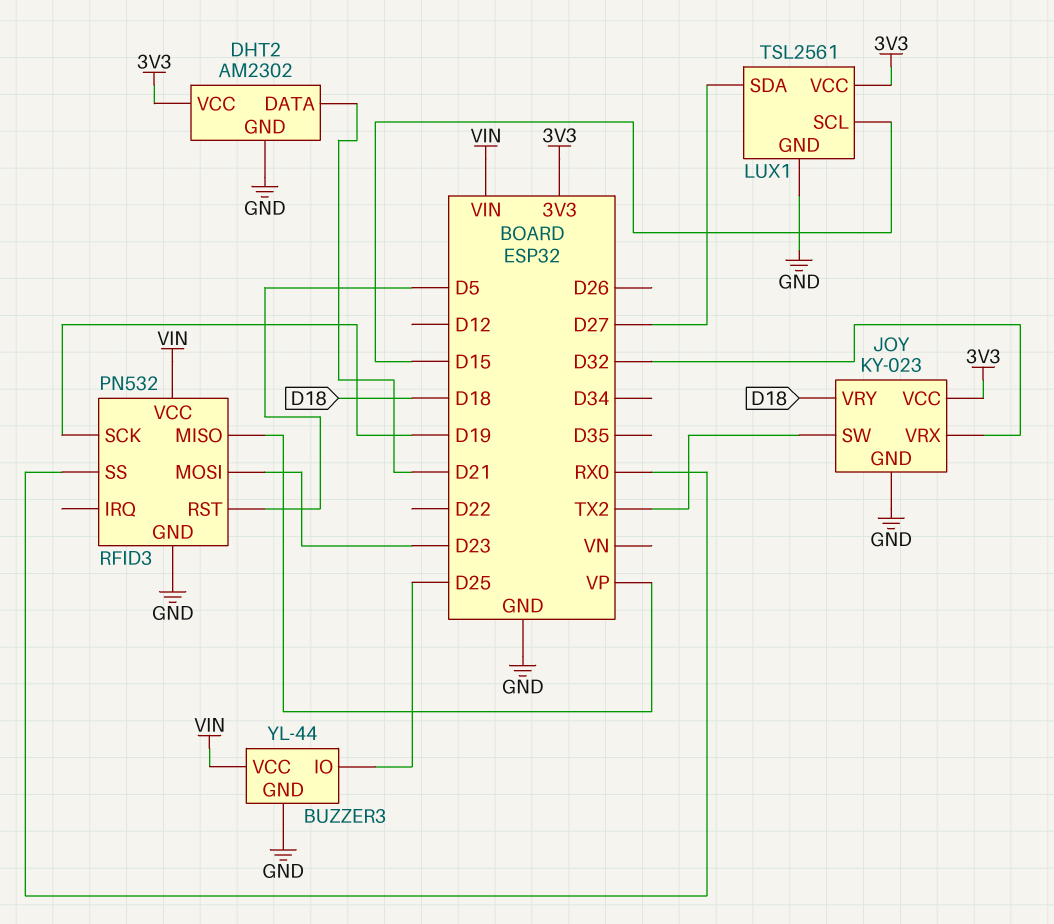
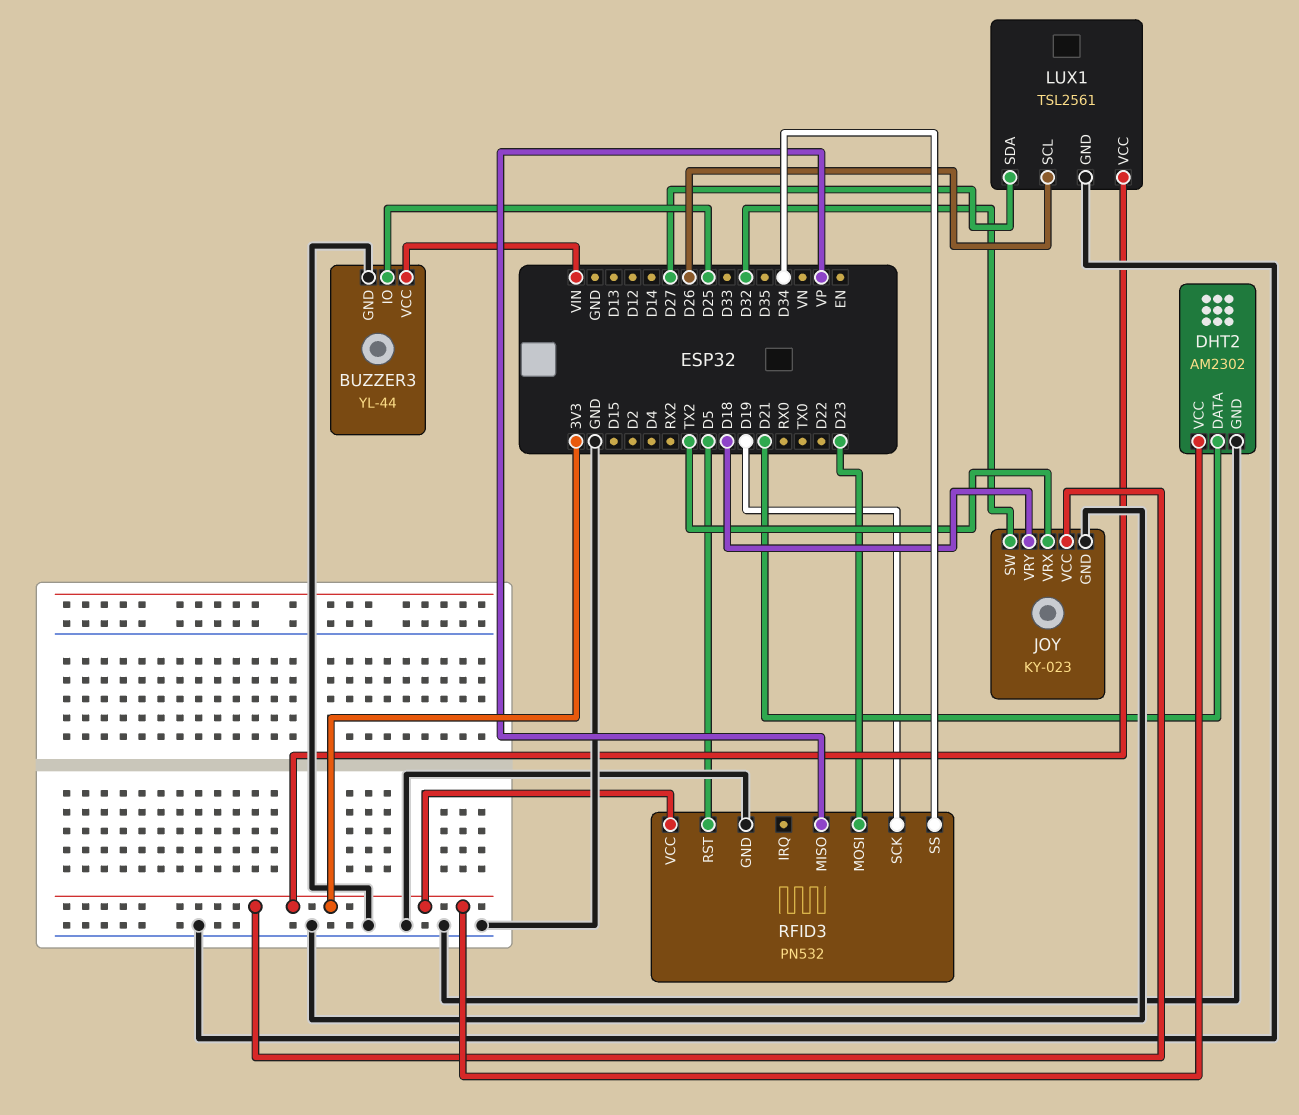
JOY pin SW: TX2 -> D32
JOY pin VRX: D32 -> TX2
LUX1 pin SCL: D15 -> D26
RFID3 pin SS: RX0 -> D34
RFID3 pin VCC: VIN -> 3V3

